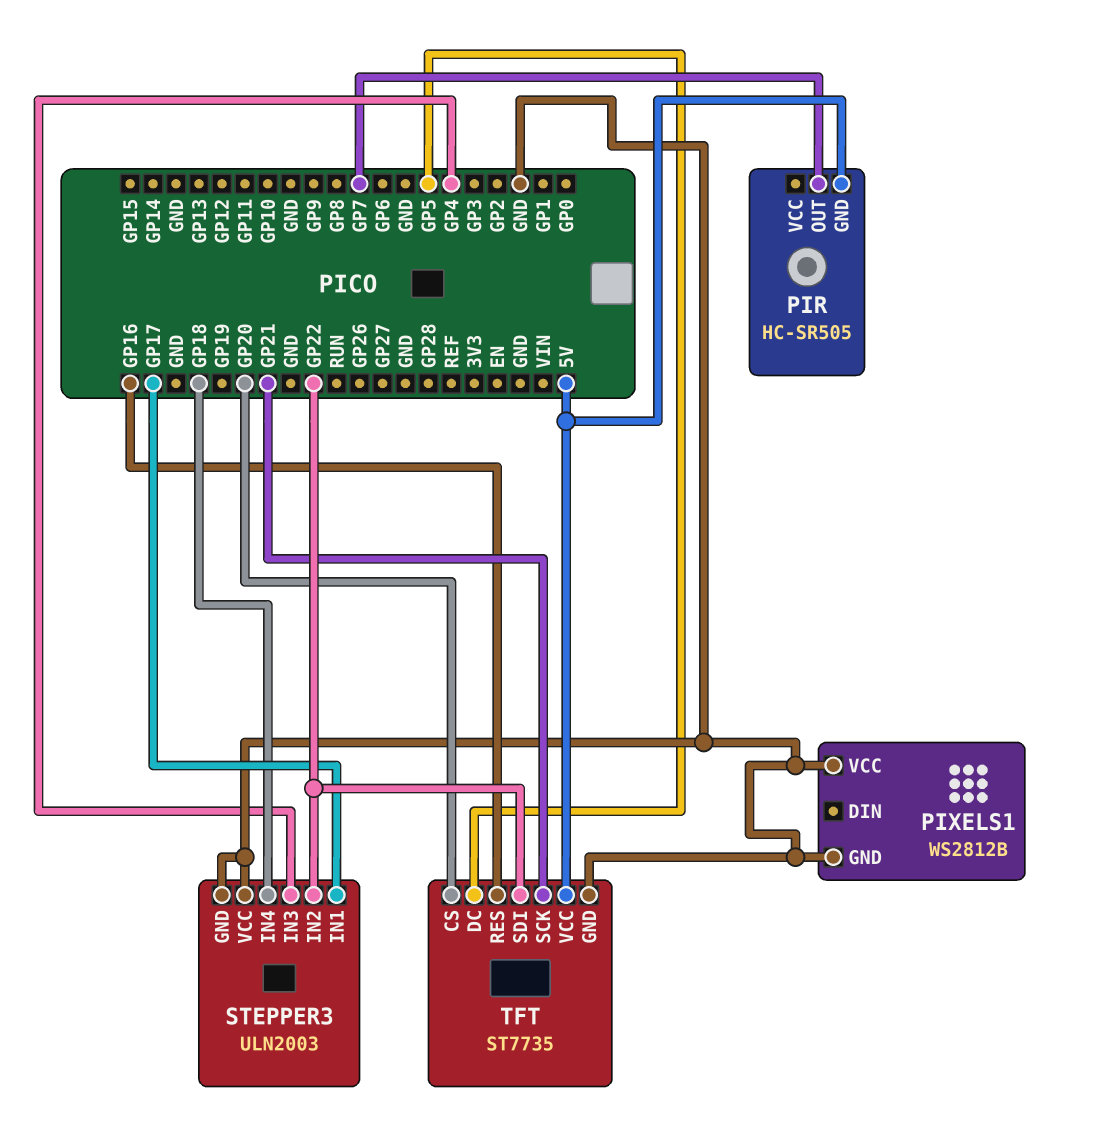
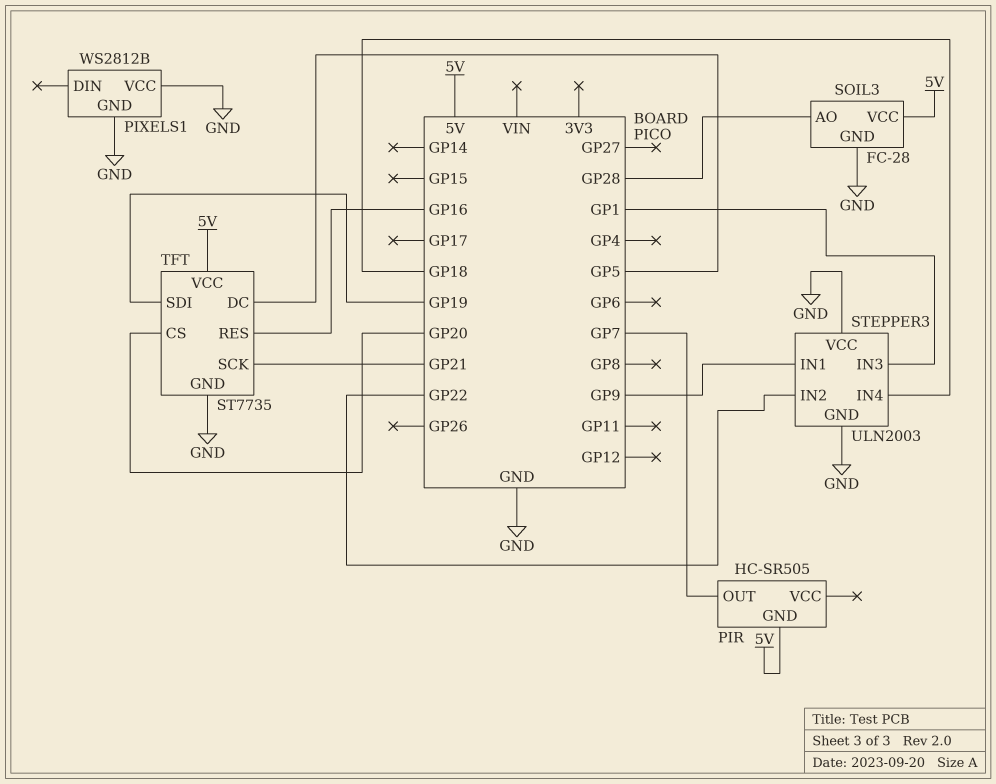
SOIL3: none -> FC-28
SOIL3 pin AO: none -> GP28
SOIL3 pin GND: none -> GND
SOIL3 pin VCC: none -> 5V
STEPPER3 pin IN1: GP17 -> GP9
STEPPER3 pin IN3: GP4 -> GP1
TFT pin SDI: GP22 -> GP19

